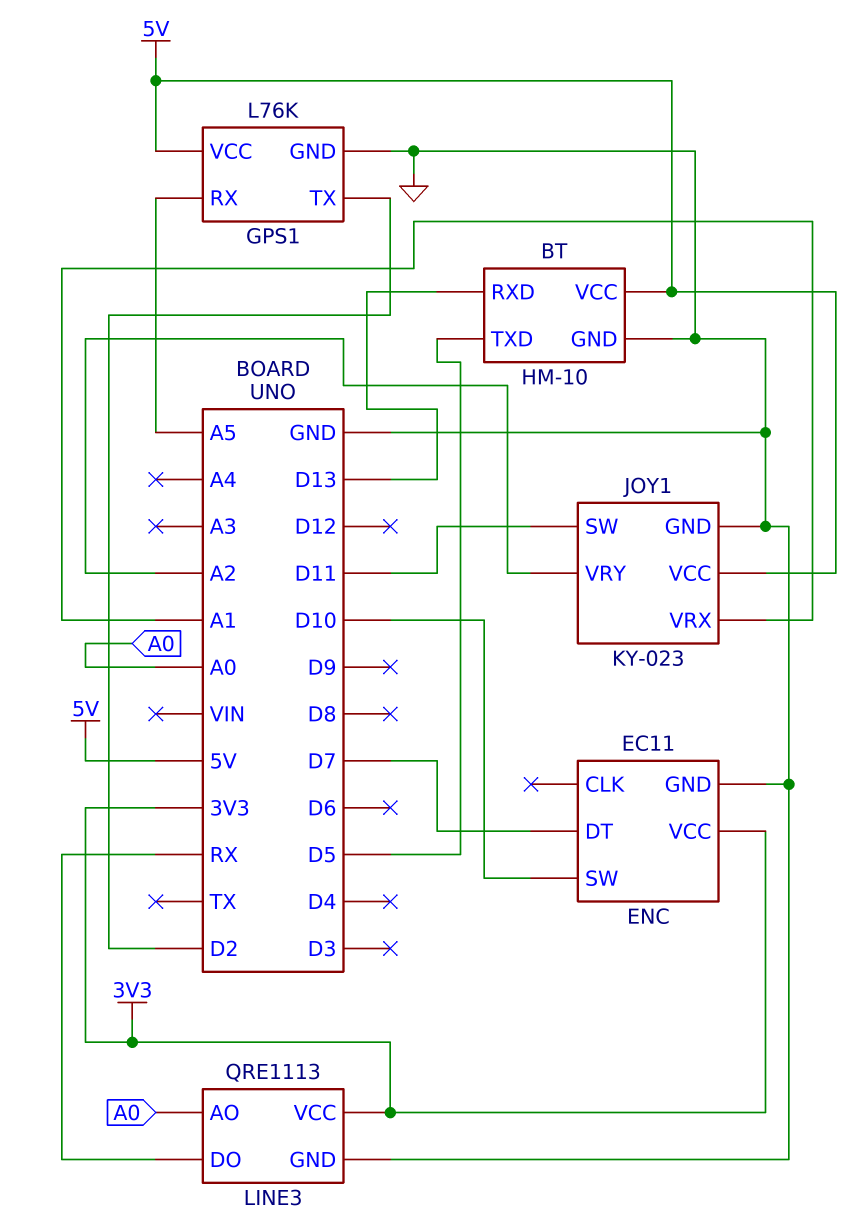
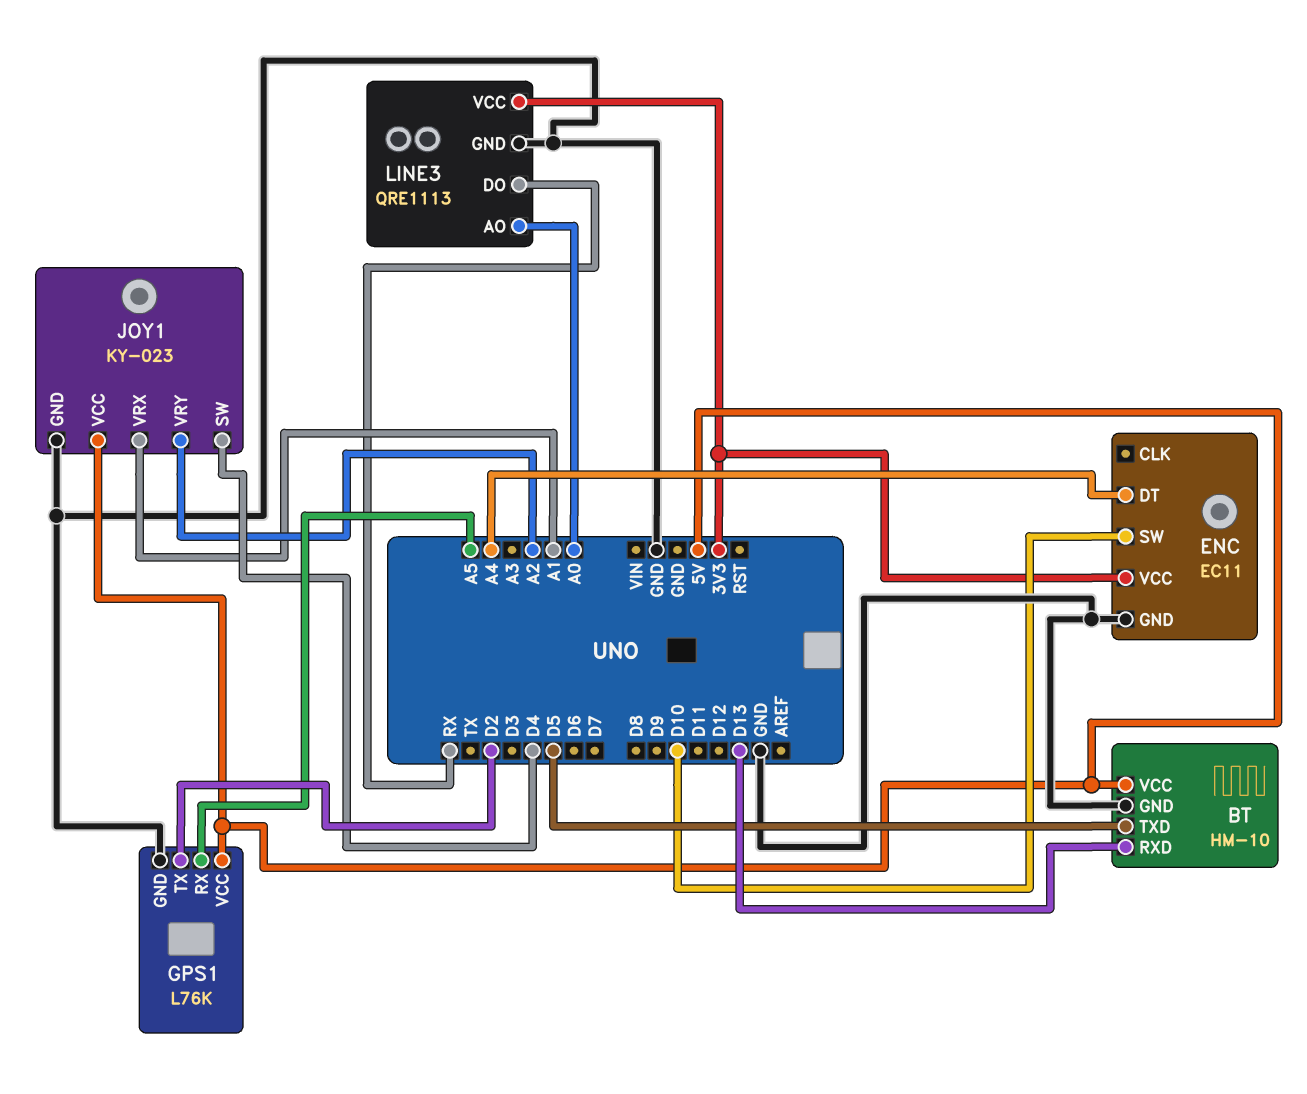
ENC pin DT: D7 -> A4
JOY1 pin SW: D11 -> D4

